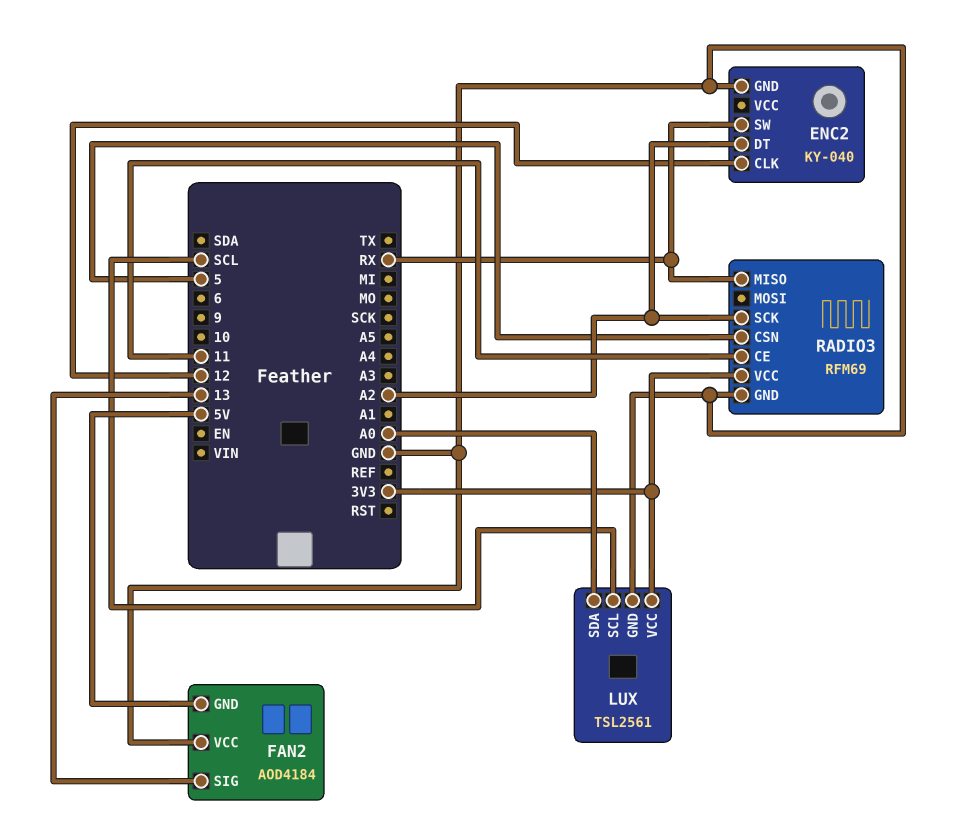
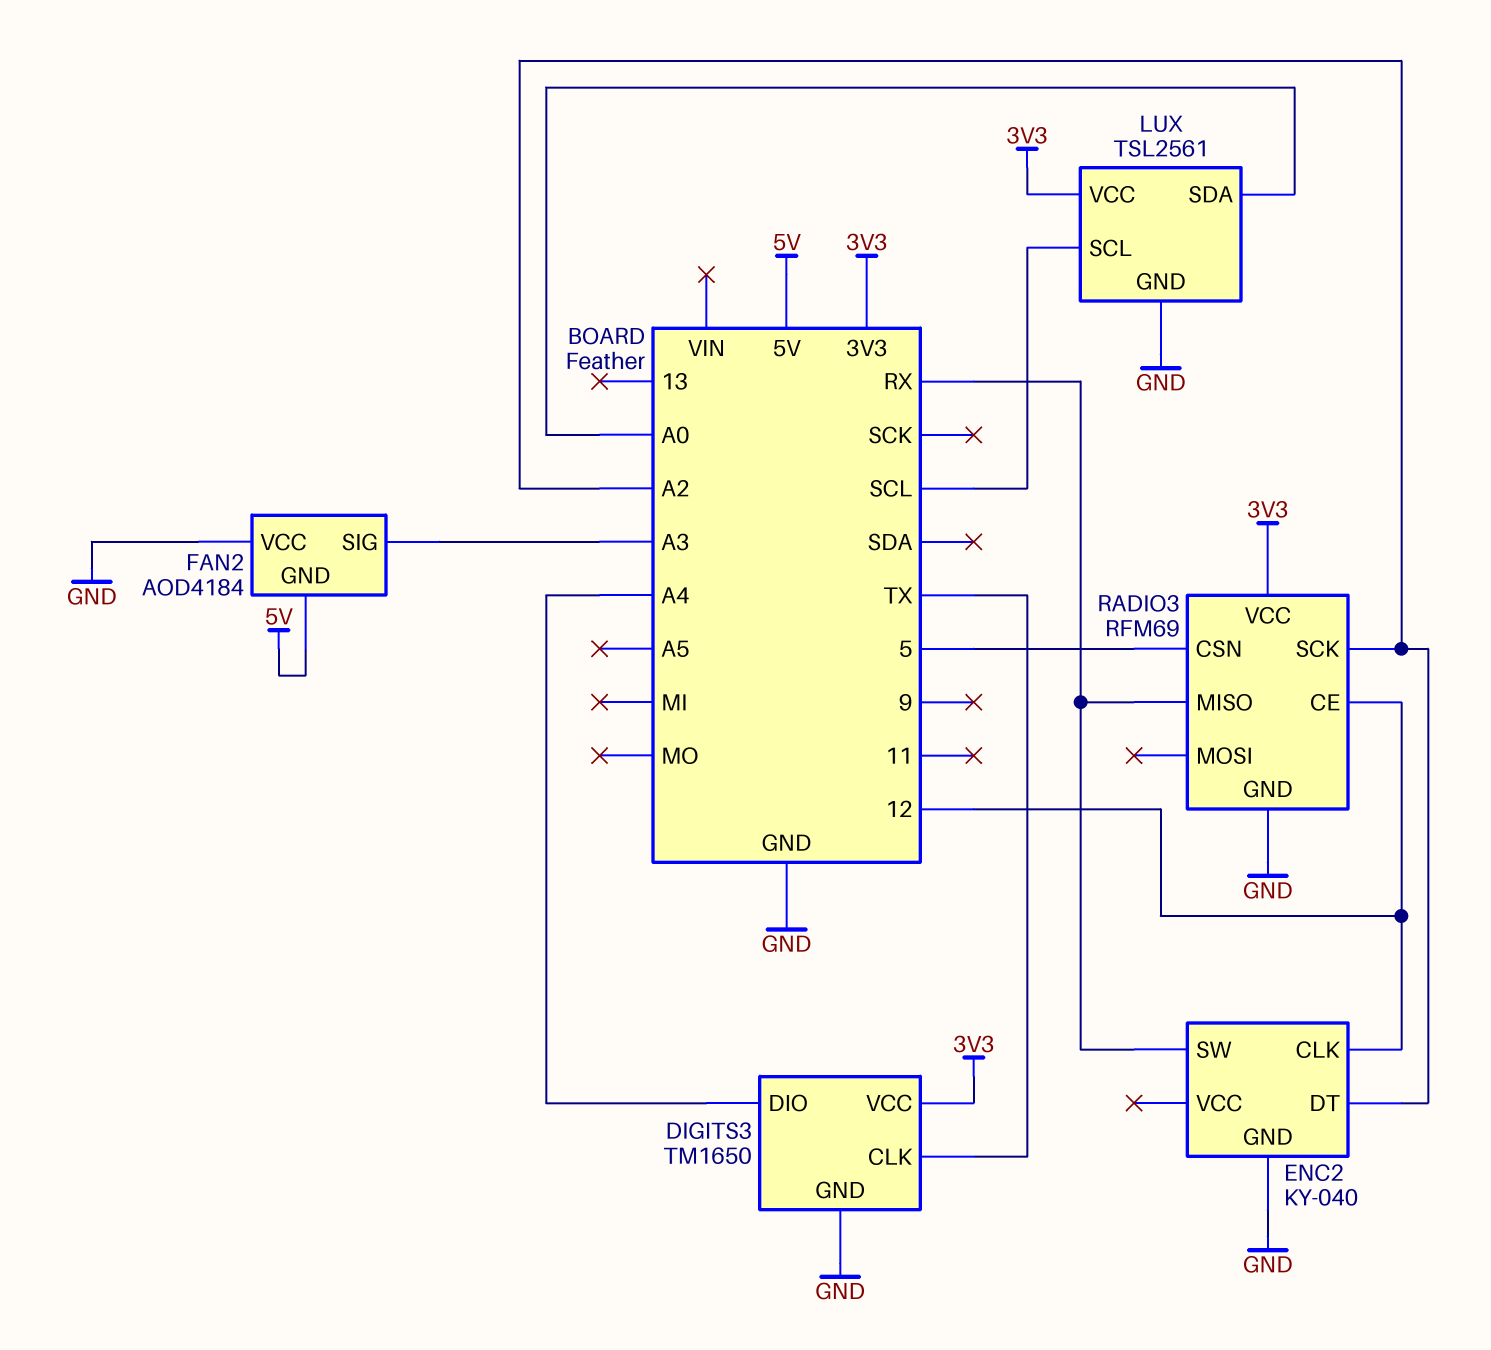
DIGITS3: none -> TM1650
DIGITS3 pin CLK: none -> TX
DIGITS3 pin DIO: none -> A4
DIGITS3 pin GND: none -> GND
DIGITS3 pin VCC: none -> 3V3
FAN2 pin SIG: 13 -> A3
RADIO3 pin CE: 11 -> 12

